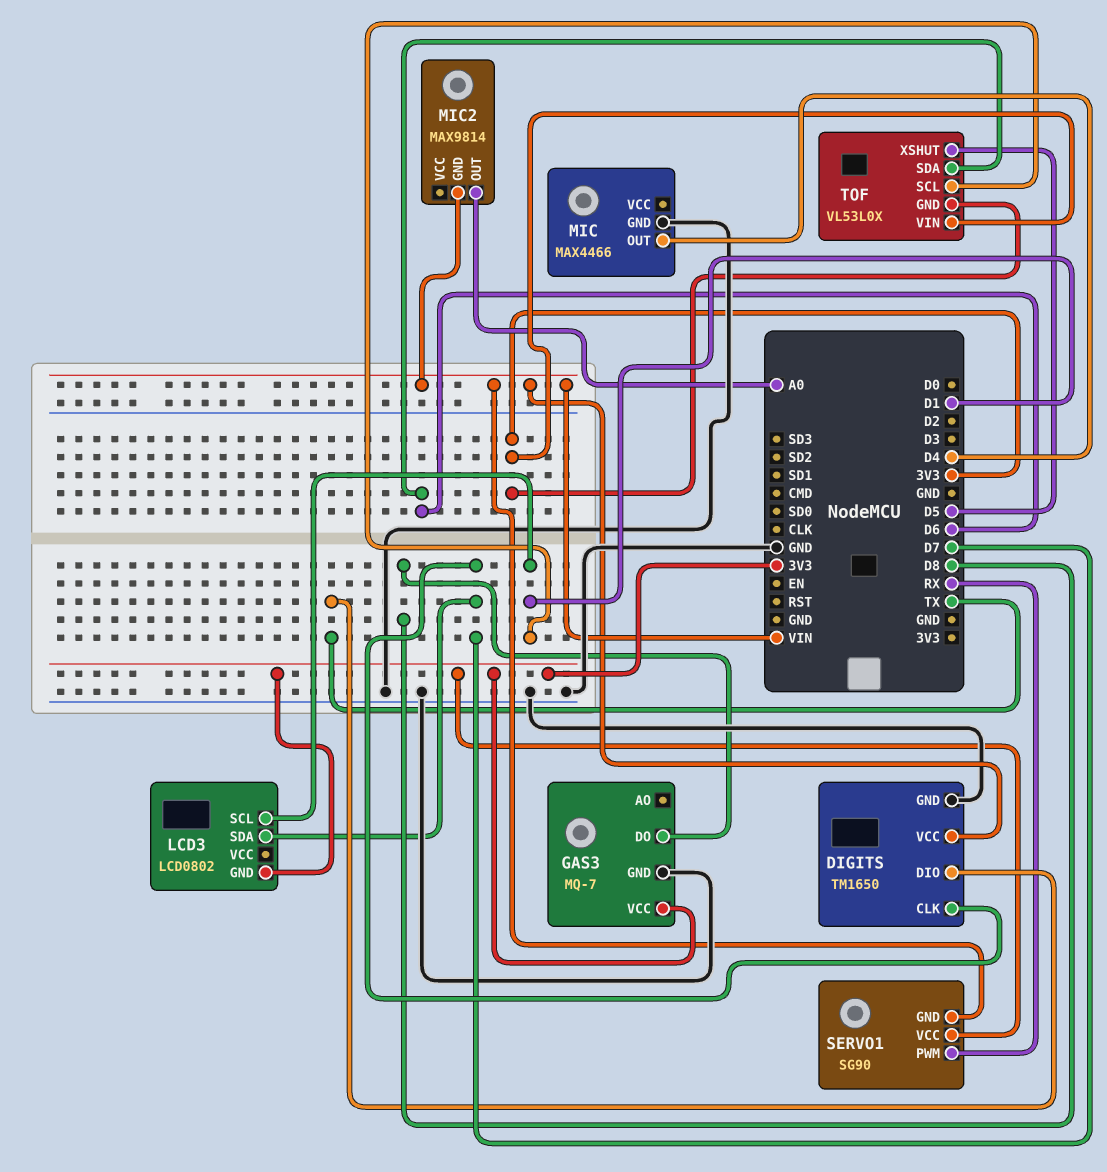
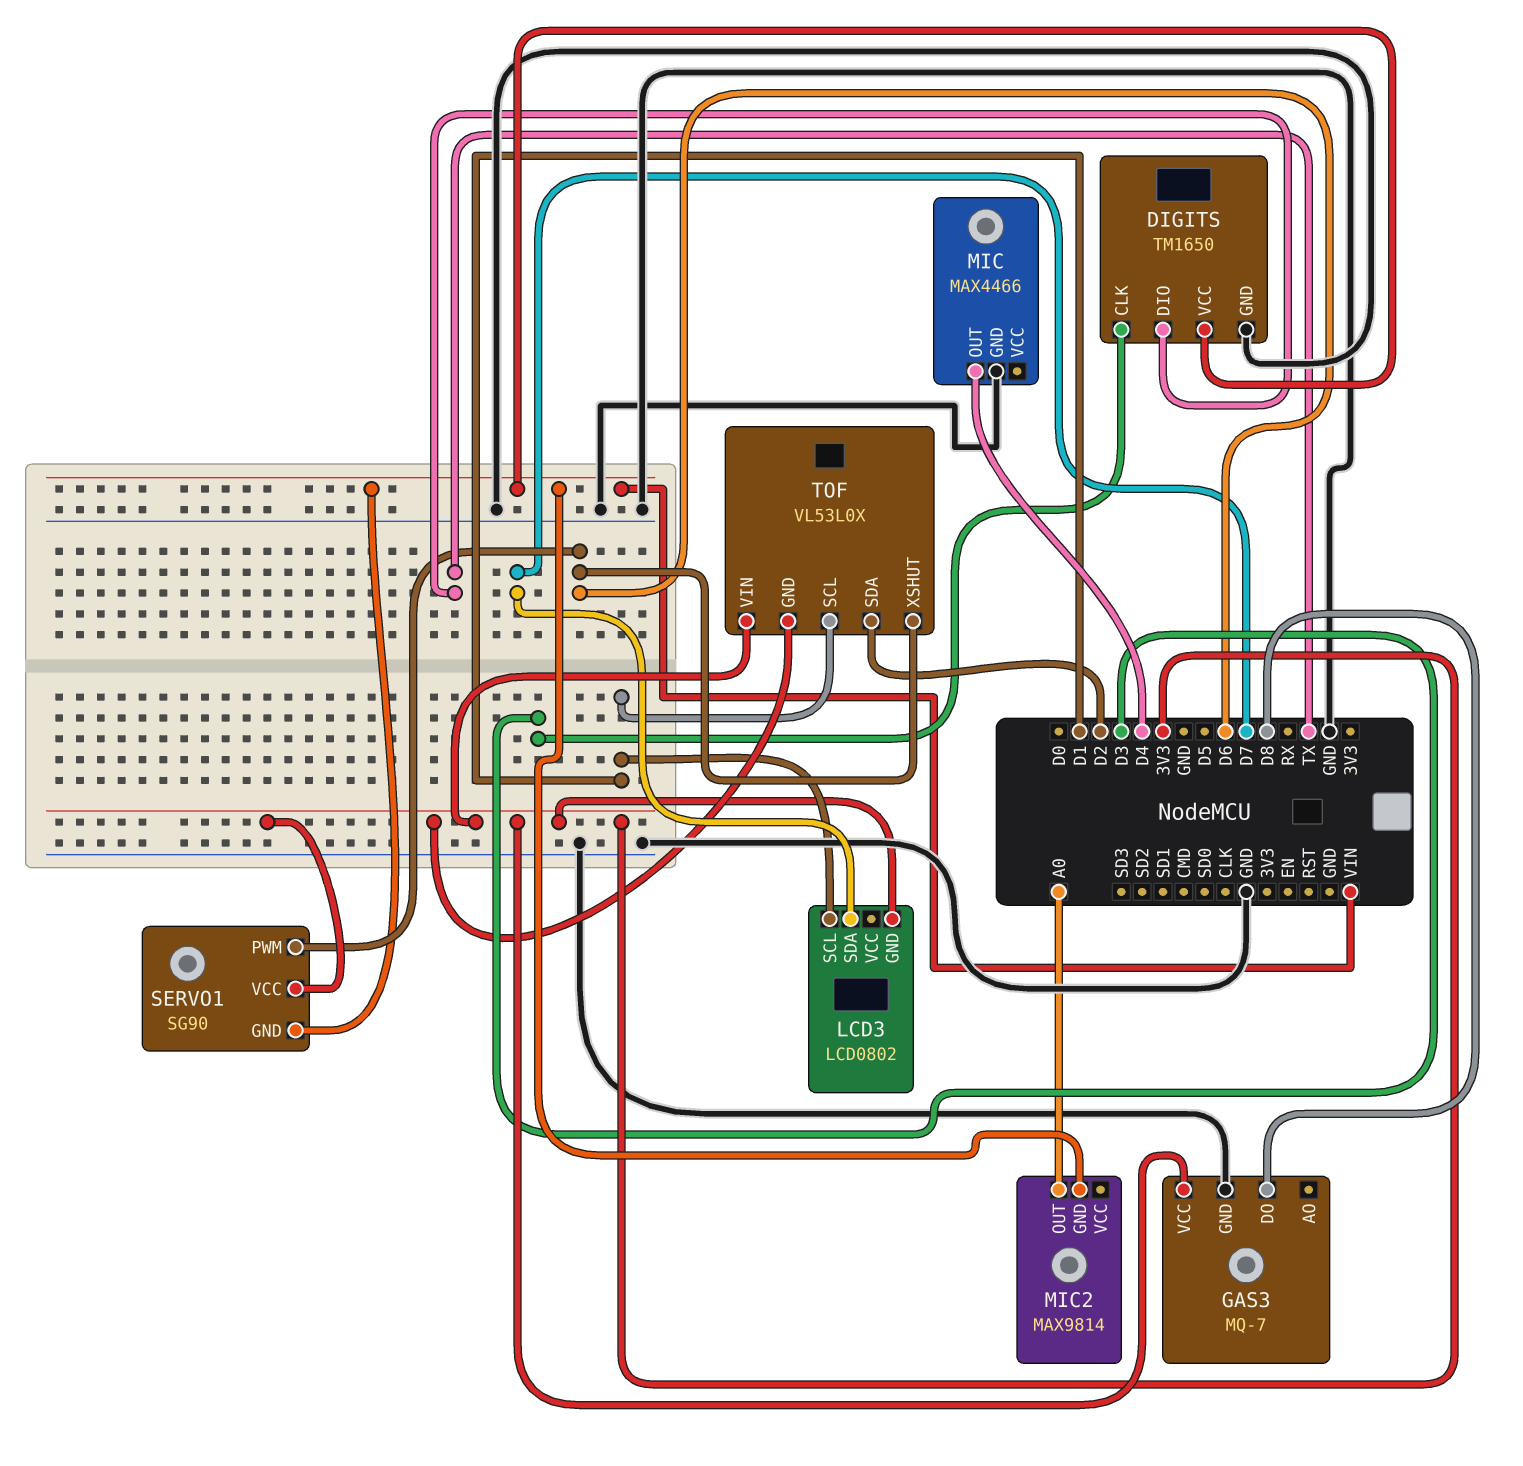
DIGITS pin CLK: D7 -> D3
SERVO1 pin PWM: RX -> D6
TOF pin SDA: D6 -> D2
TOF pin XSHUT: D5 -> D6

